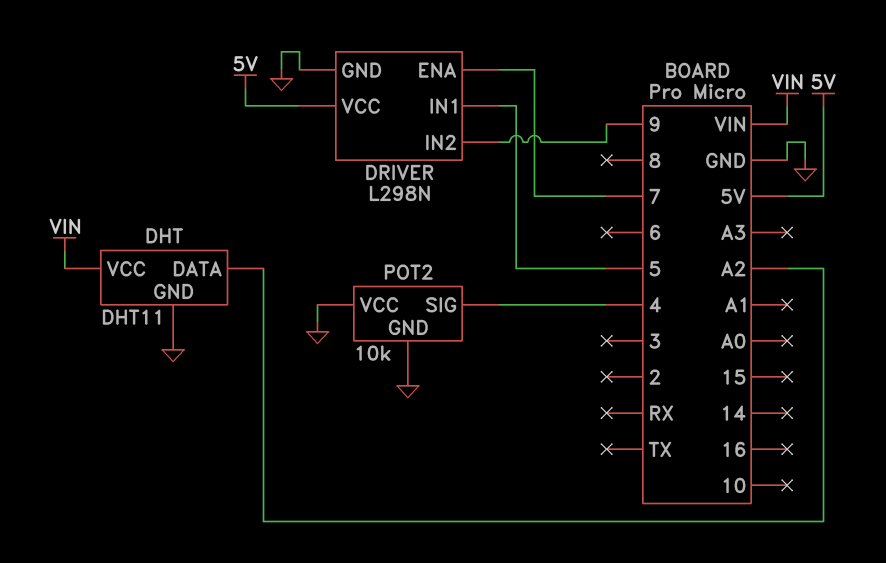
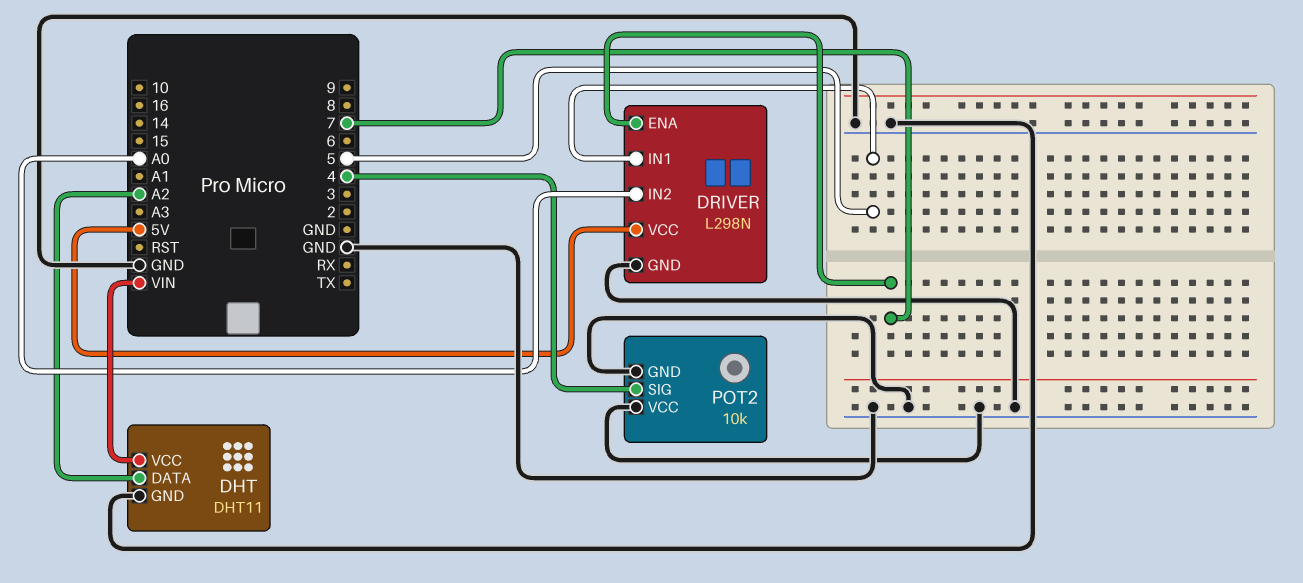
DRIVER pin IN2: 9 -> A0

